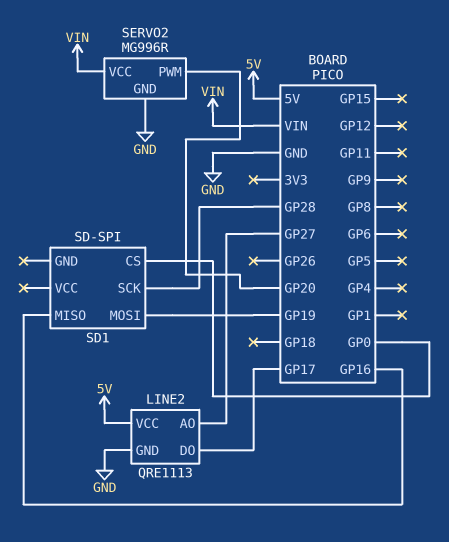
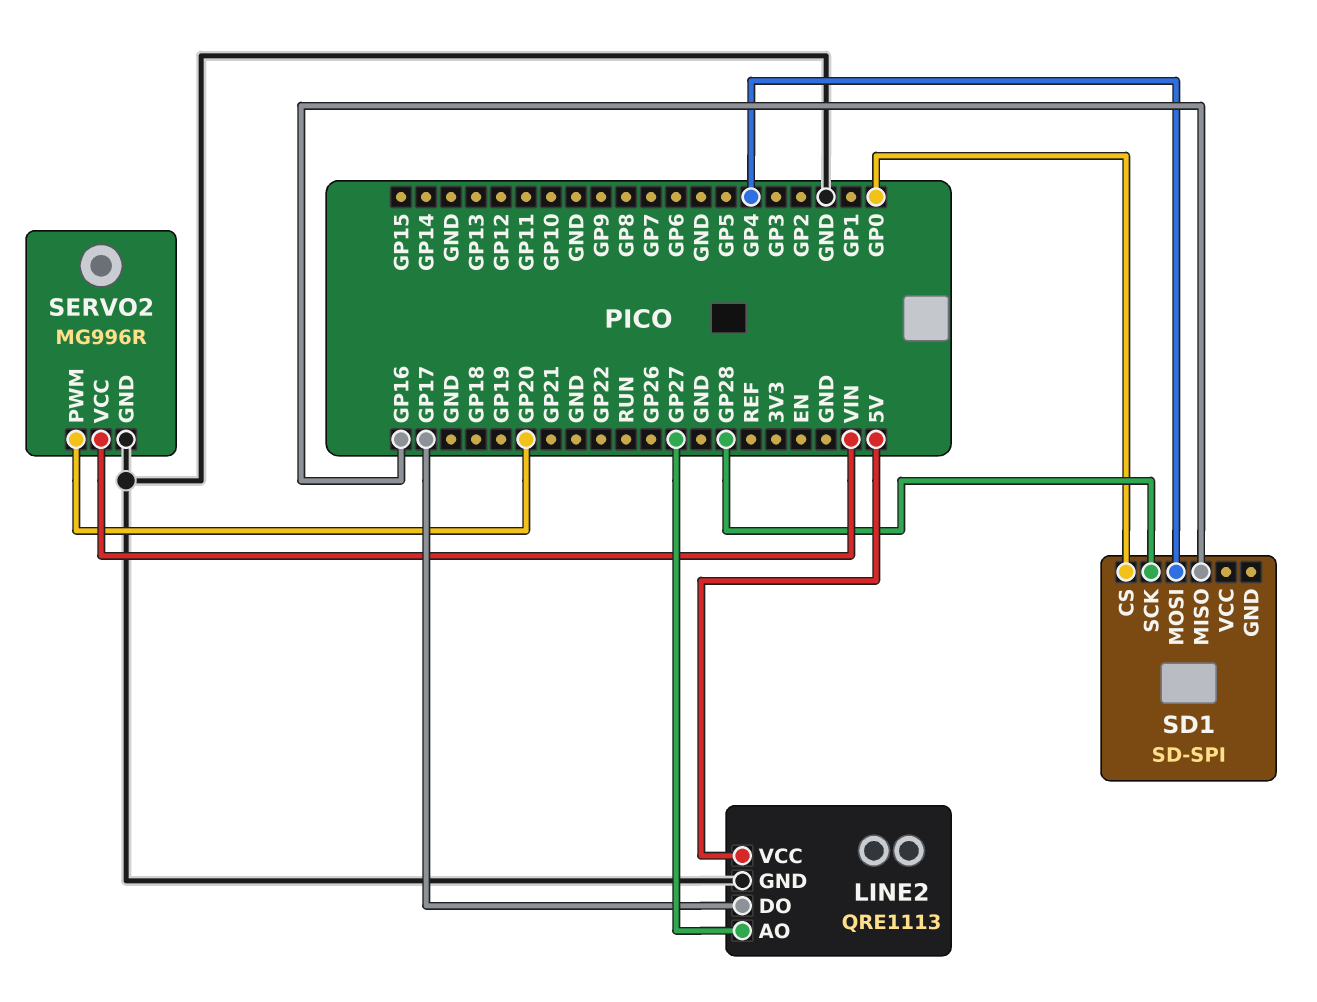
SD1 pin MOSI: GP19 -> GP4

